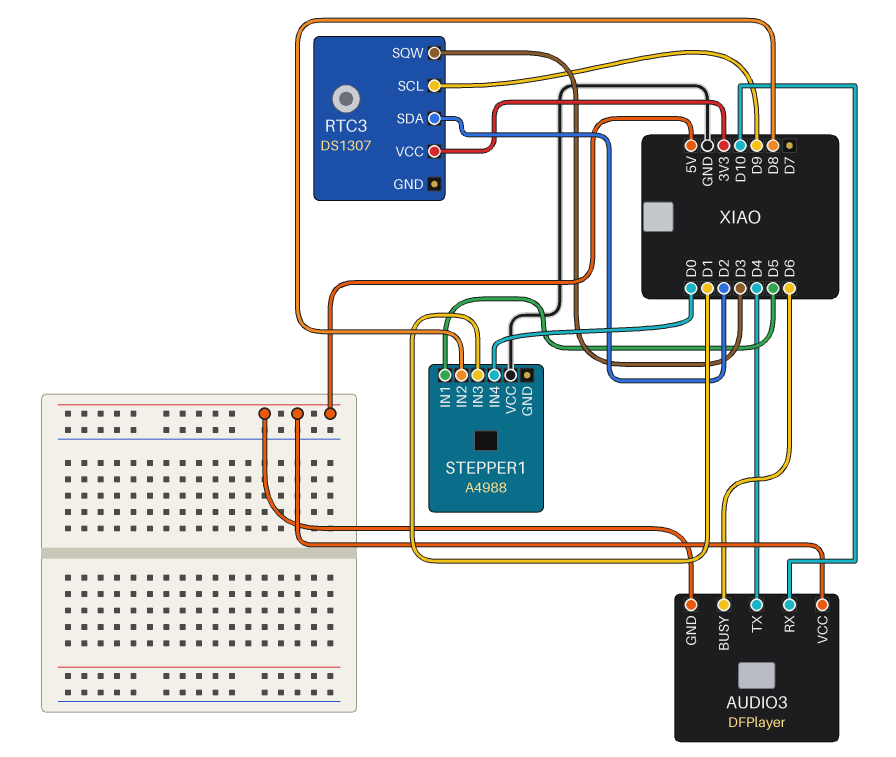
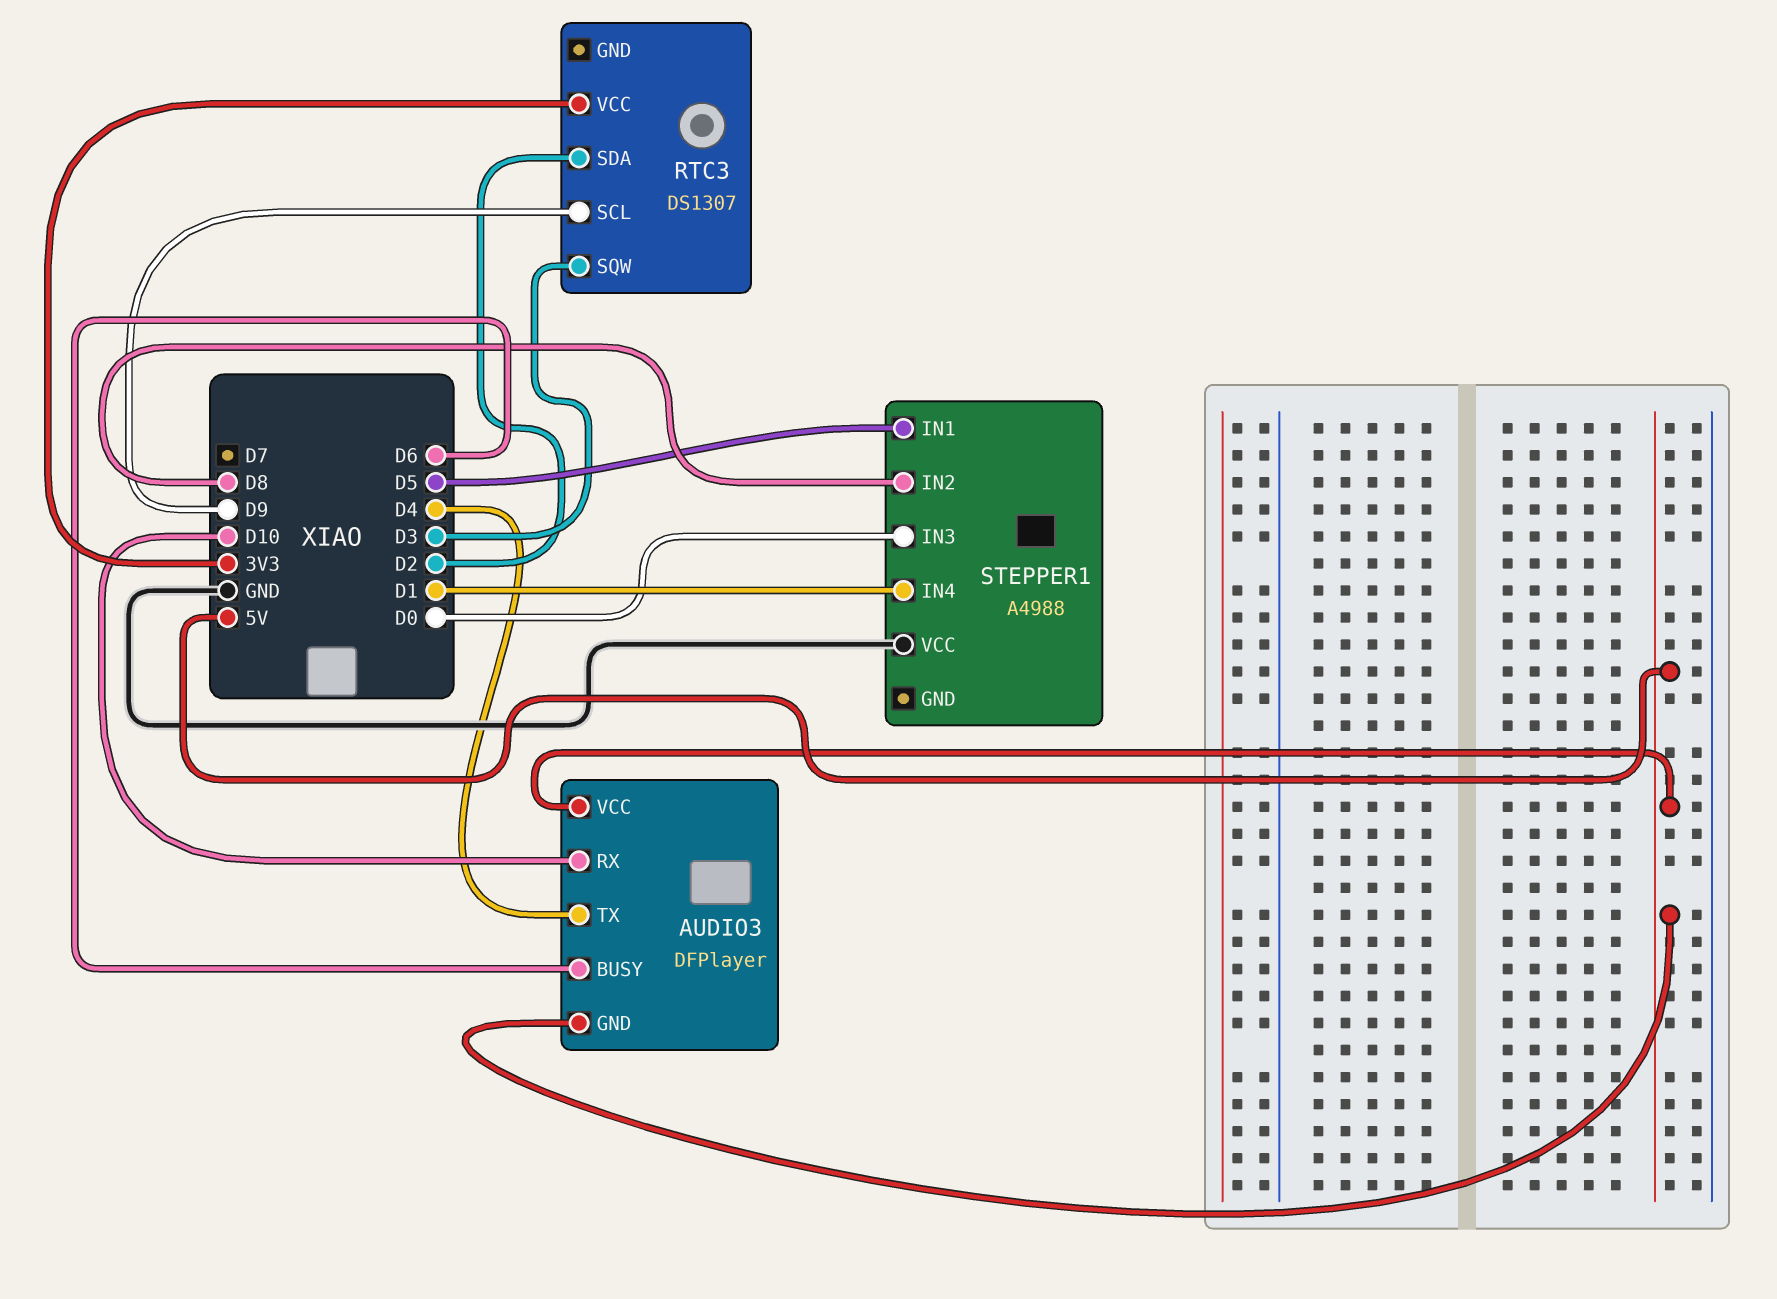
STEPPER1 pin IN3: D1 -> D0
STEPPER1 pin IN4: D0 -> D1

